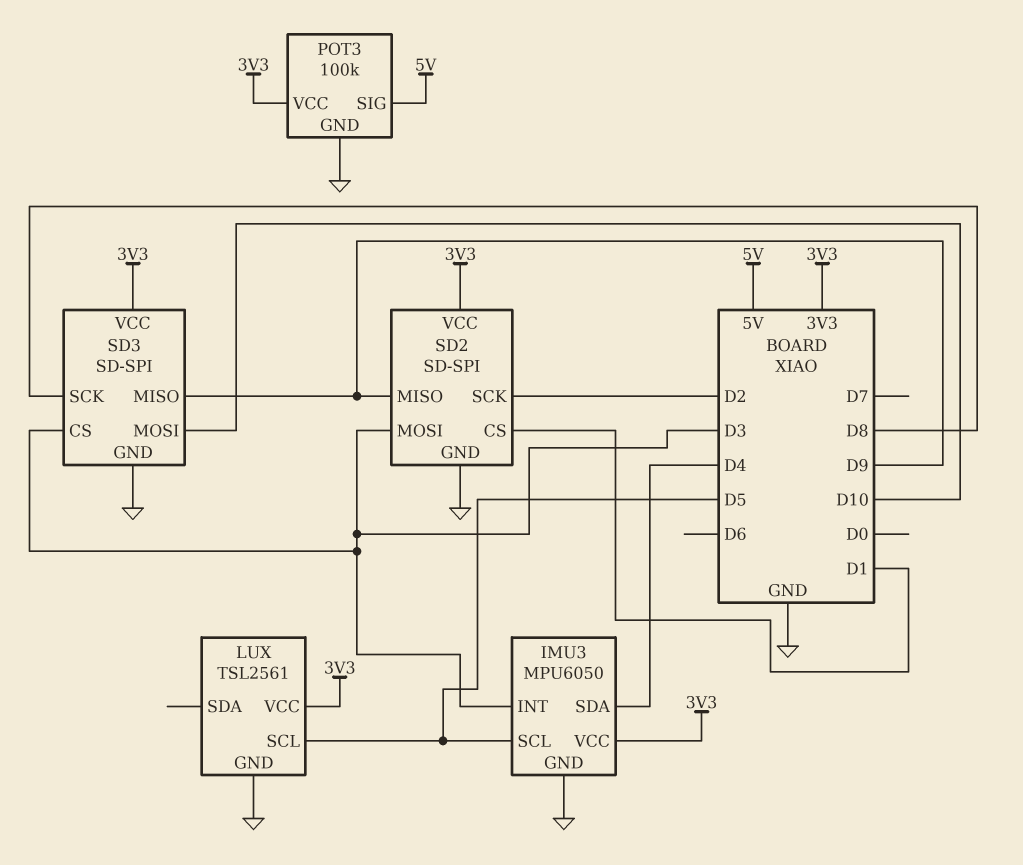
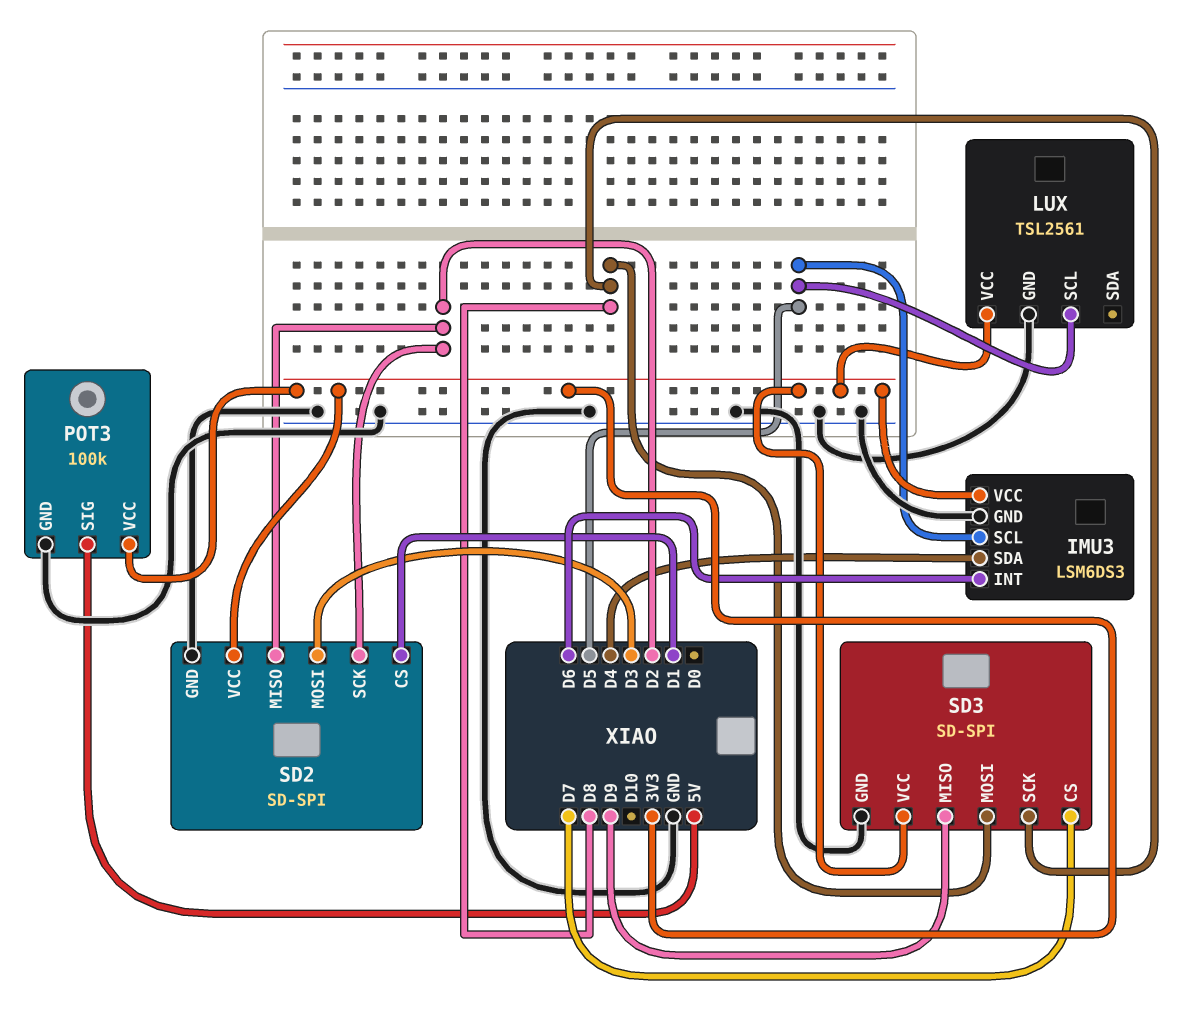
IMU3: MPU6050 -> LSM6DS3
IMU3 pin INT: D3 -> D6
SD2 pin MISO: D9 -> D2
SD3 pin CS: D3 -> D7
SD3 pin MOSI: D10 -> D8

